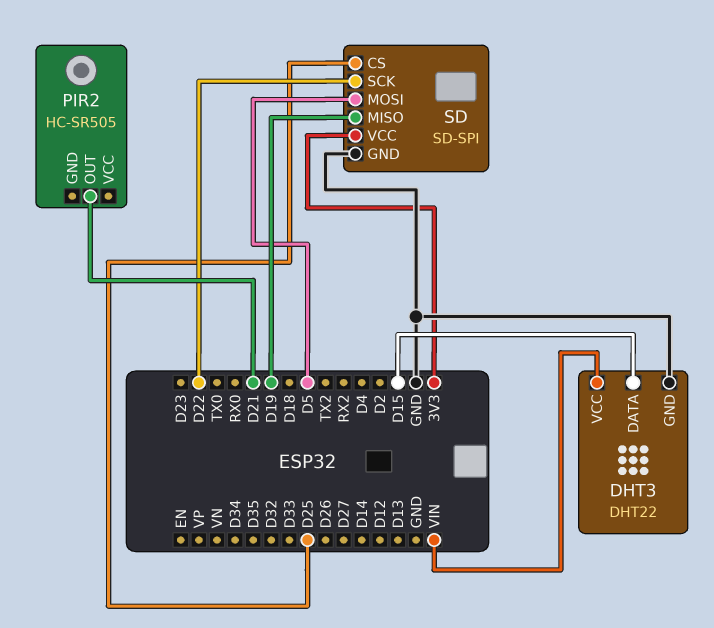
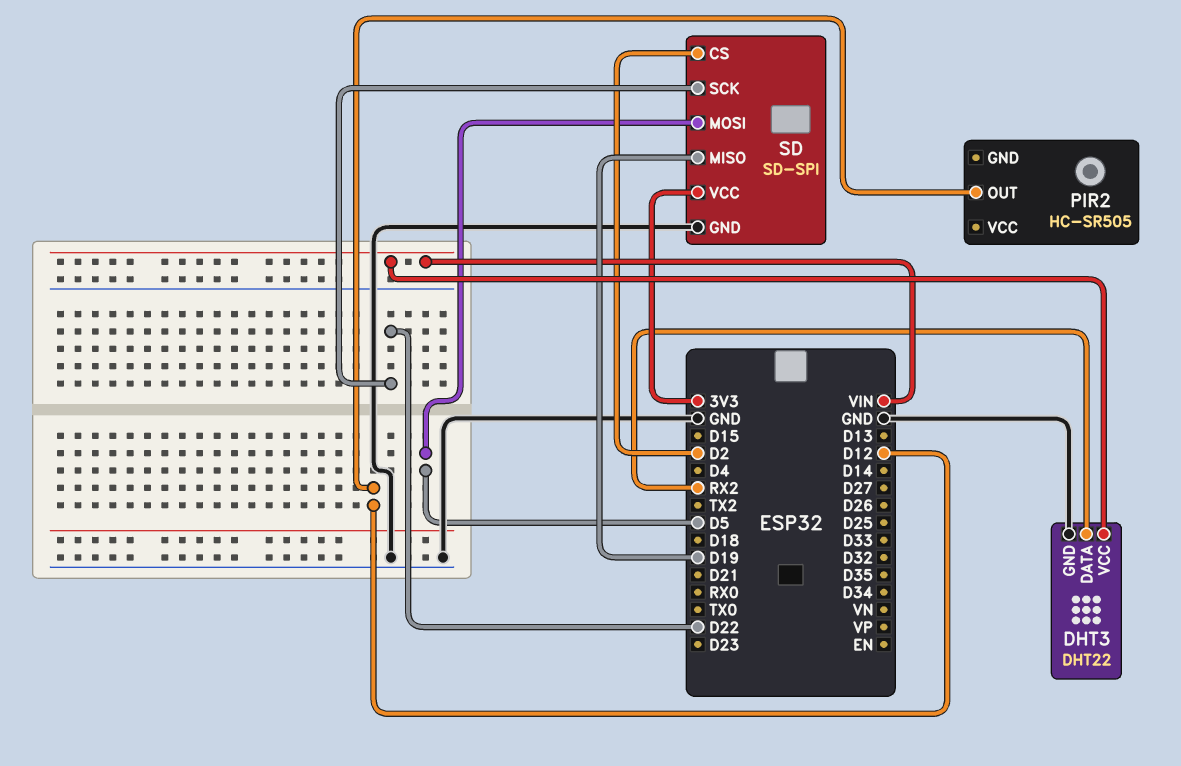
DHT3 pin DATA: D15 -> RX2
PIR2 pin OUT: D21 -> D12
SD pin CS: D25 -> D2

